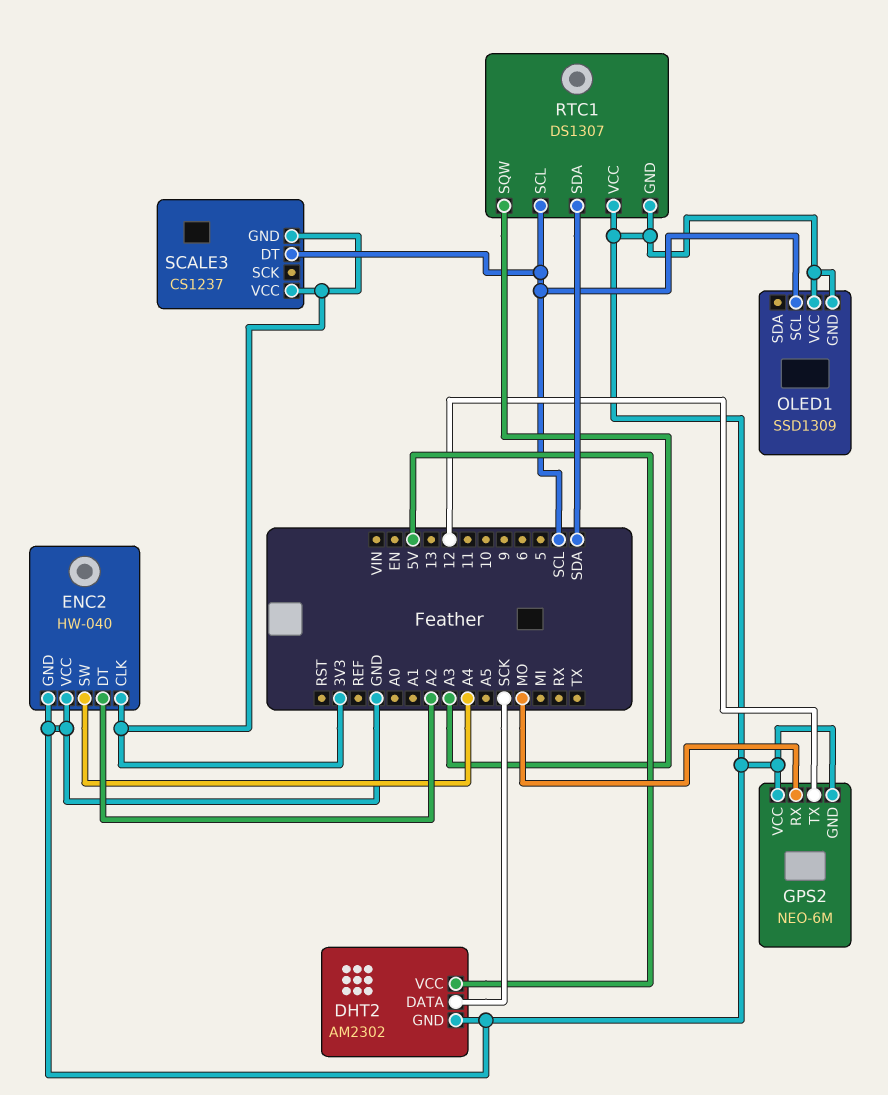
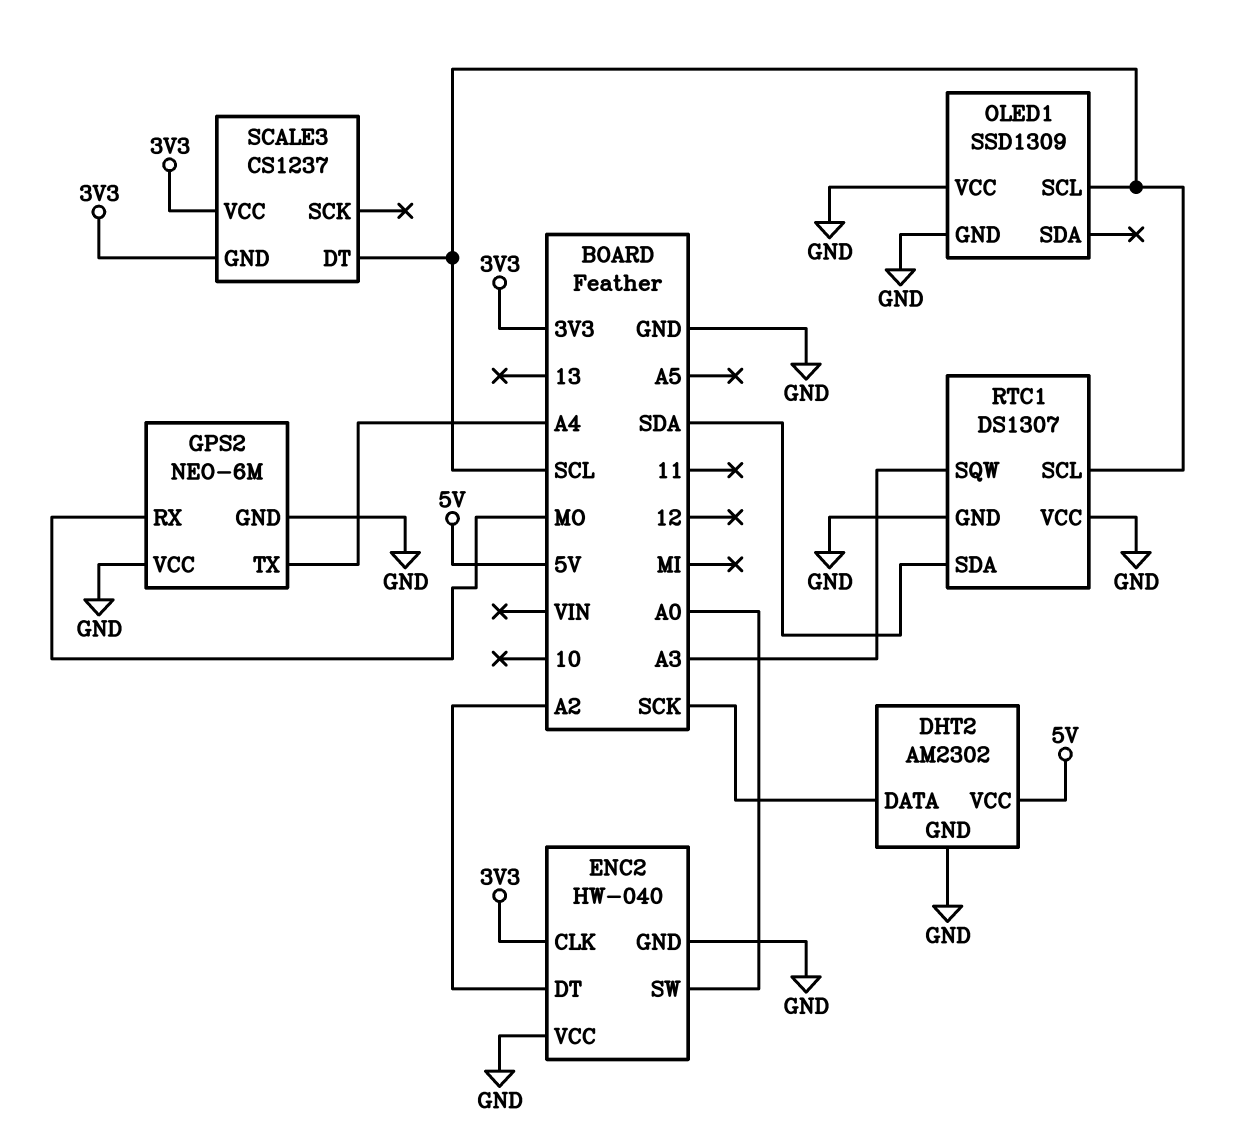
ENC2 pin SW: A4 -> A0
GPS2 pin TX: 12 -> A4

